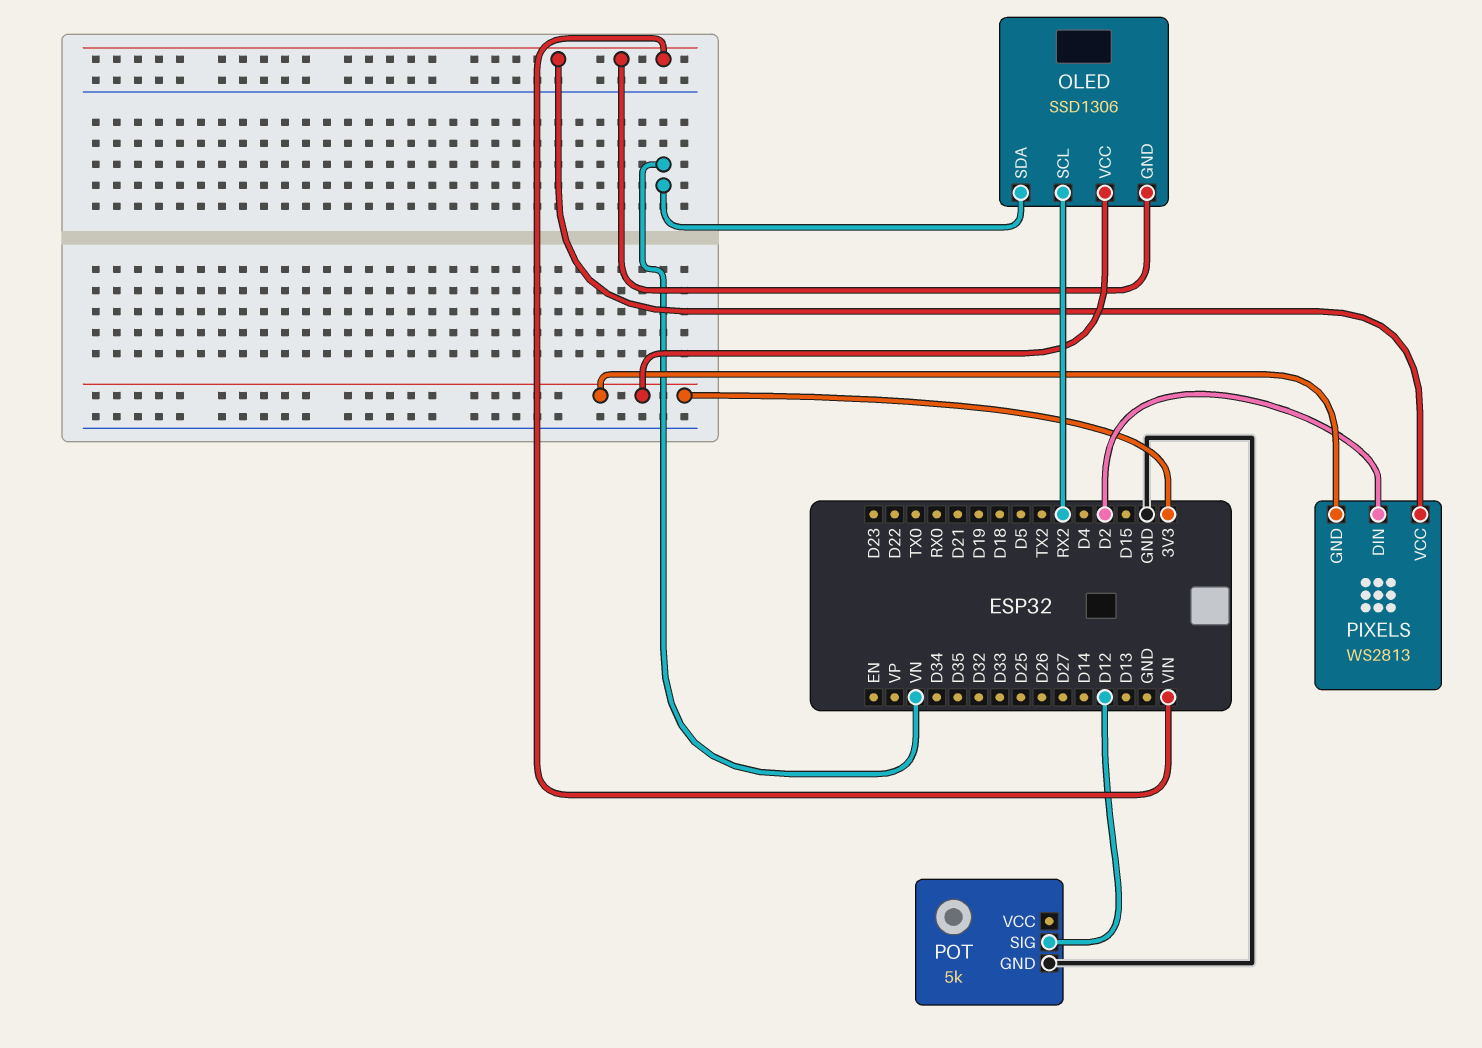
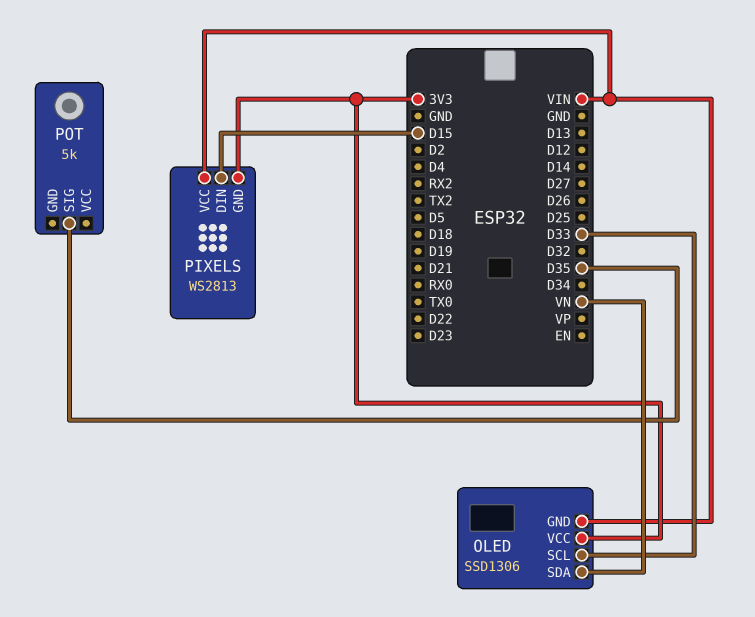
OLED pin SCL: RX2 -> D33
PIXELS pin DIN: D2 -> D15
POT pin GND: GND -> none
POT pin SIG: D12 -> D35

